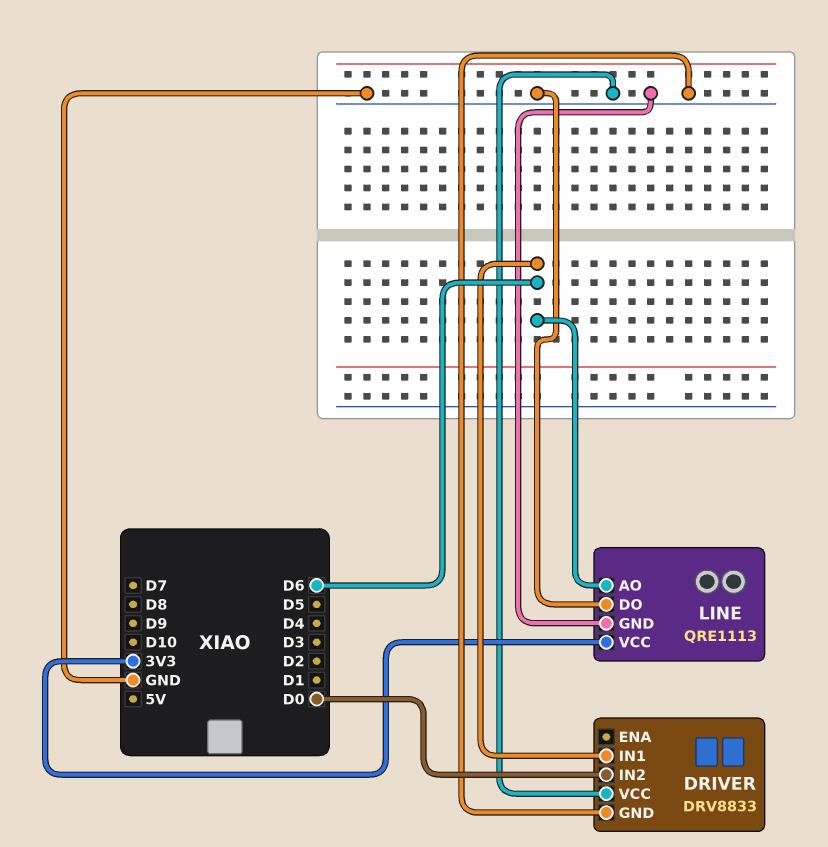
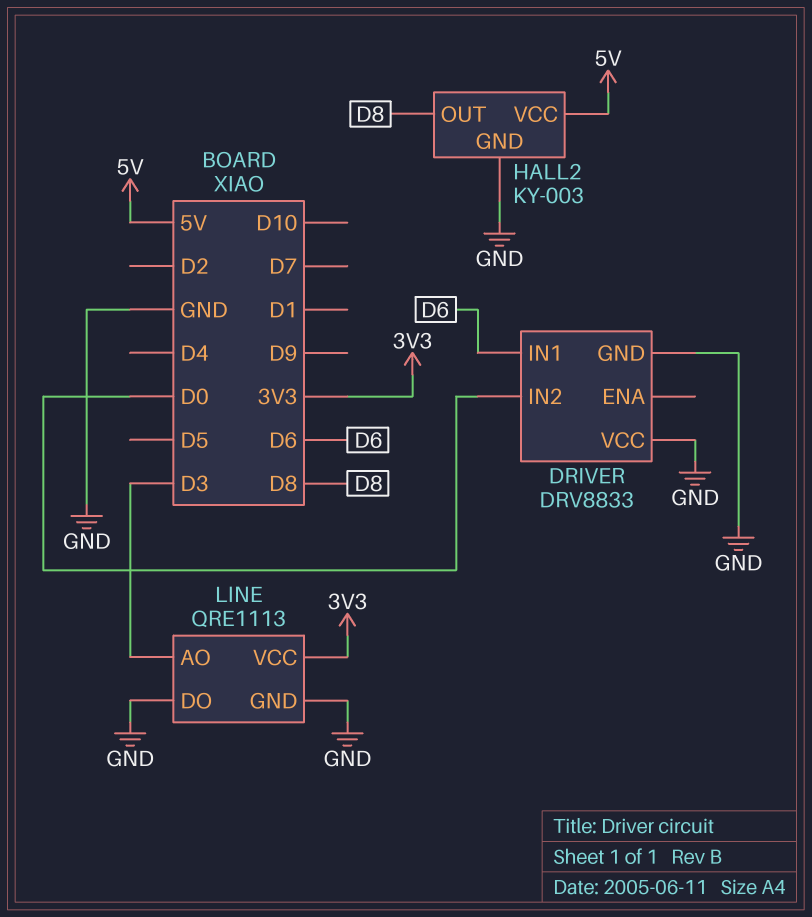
HALL2: none -> KY-003
HALL2 pin GND: none -> GND
HALL2 pin OUT: none -> D8
HALL2 pin VCC: none -> 5V
LINE pin AO: D6 -> D3

